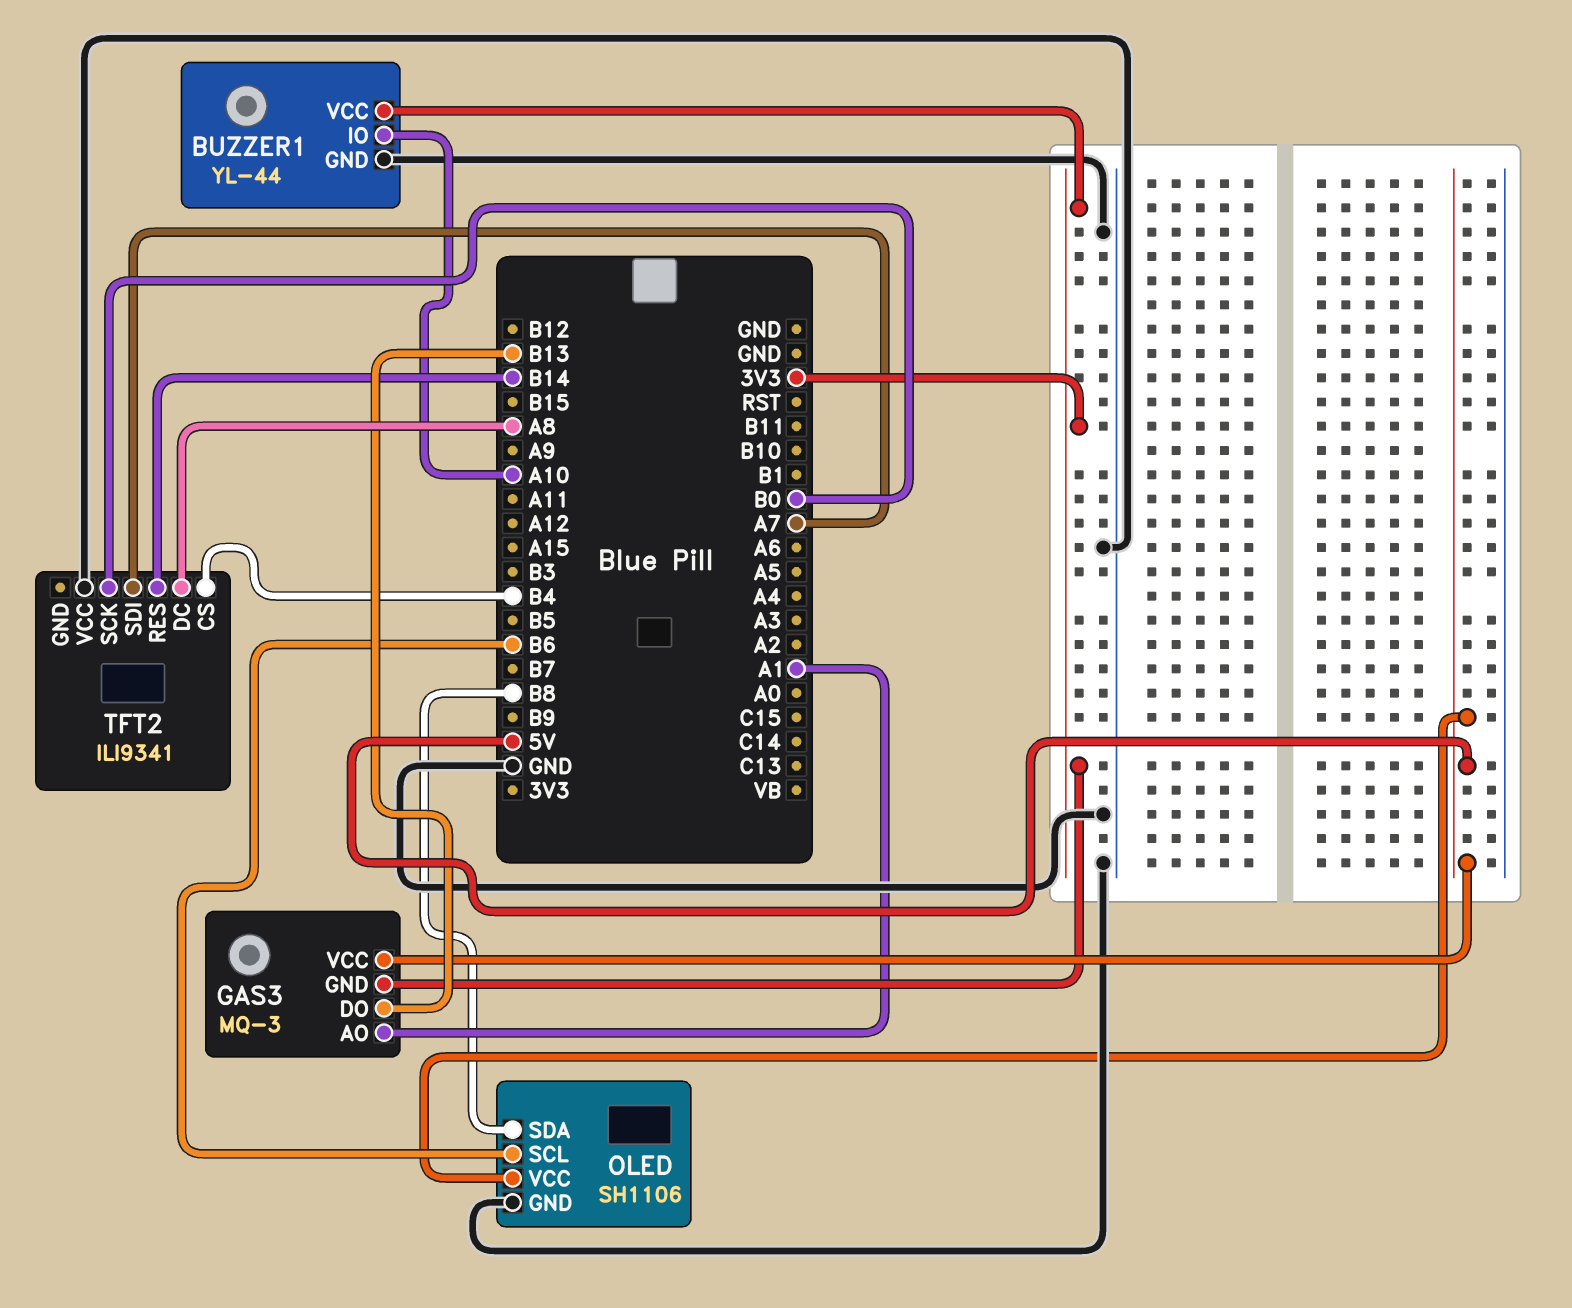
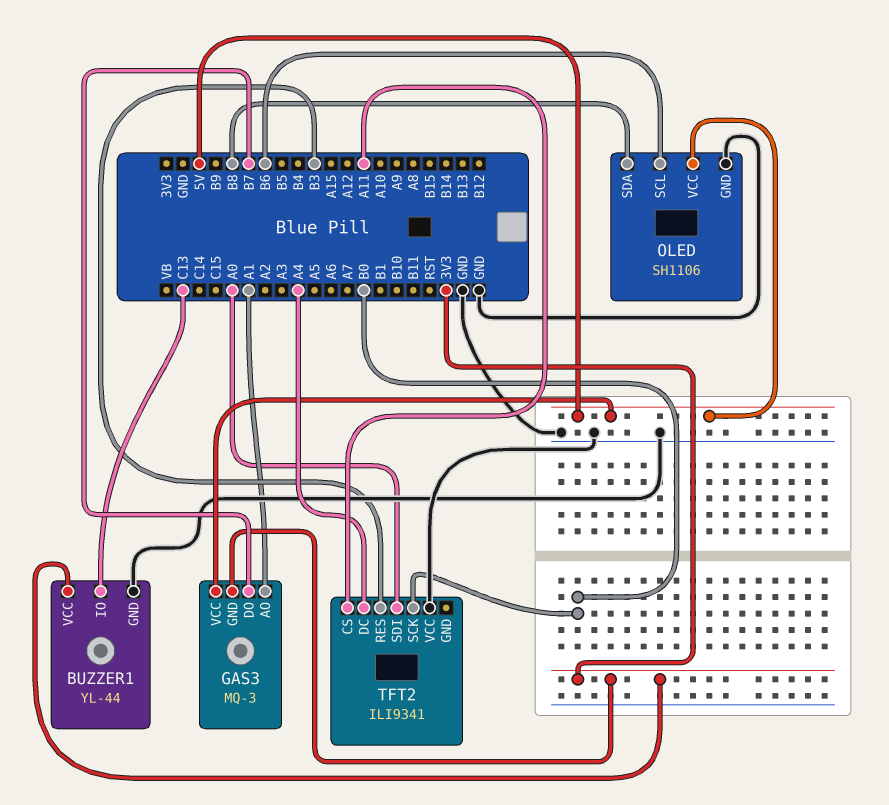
BUZZER1 pin IO: A10 -> C13
GAS3 pin DO: B13 -> B7
TFT2 pin CS: B4 -> A11
TFT2 pin DC: A8 -> A4
TFT2 pin RES: B14 -> B3
TFT2 pin SDI: A7 -> A0

